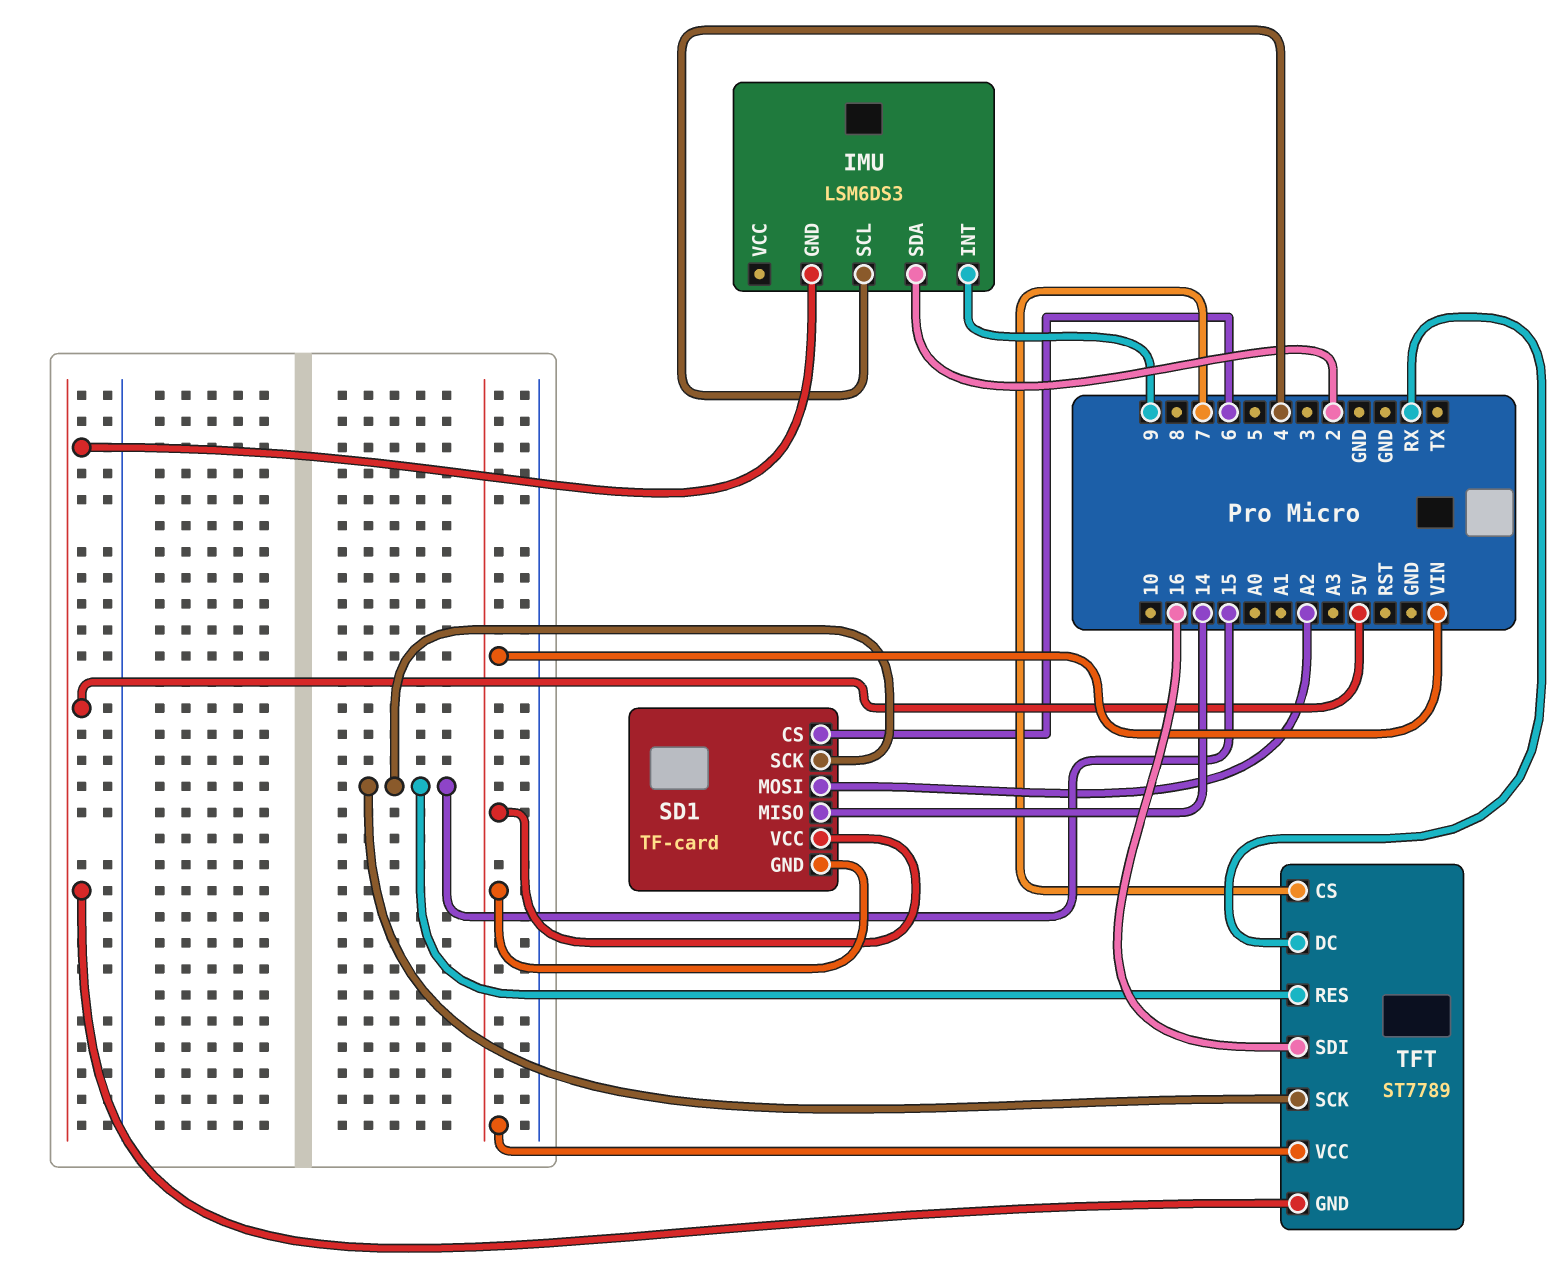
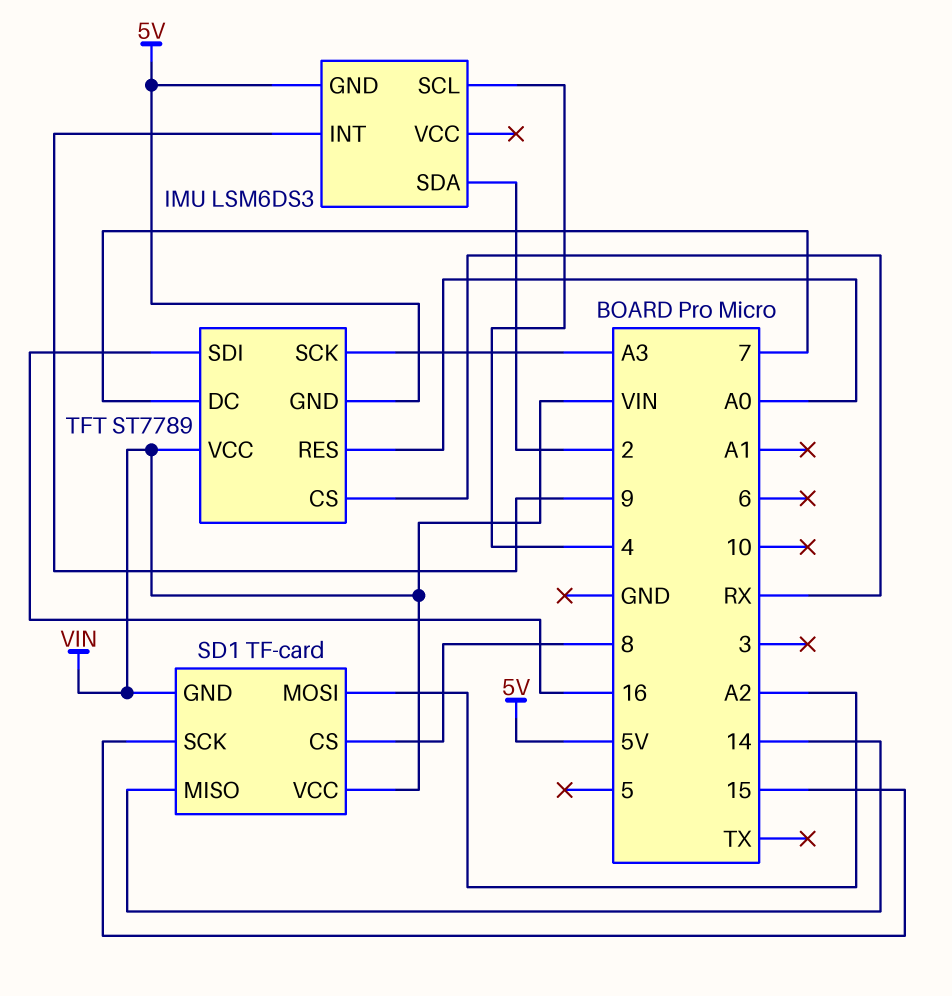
SD1 pin CS: 6 -> 8
TFT pin CS: 7 -> RX
TFT pin DC: RX -> 7
TFT pin RES: 15 -> A0
TFT pin SCK: 15 -> A3

